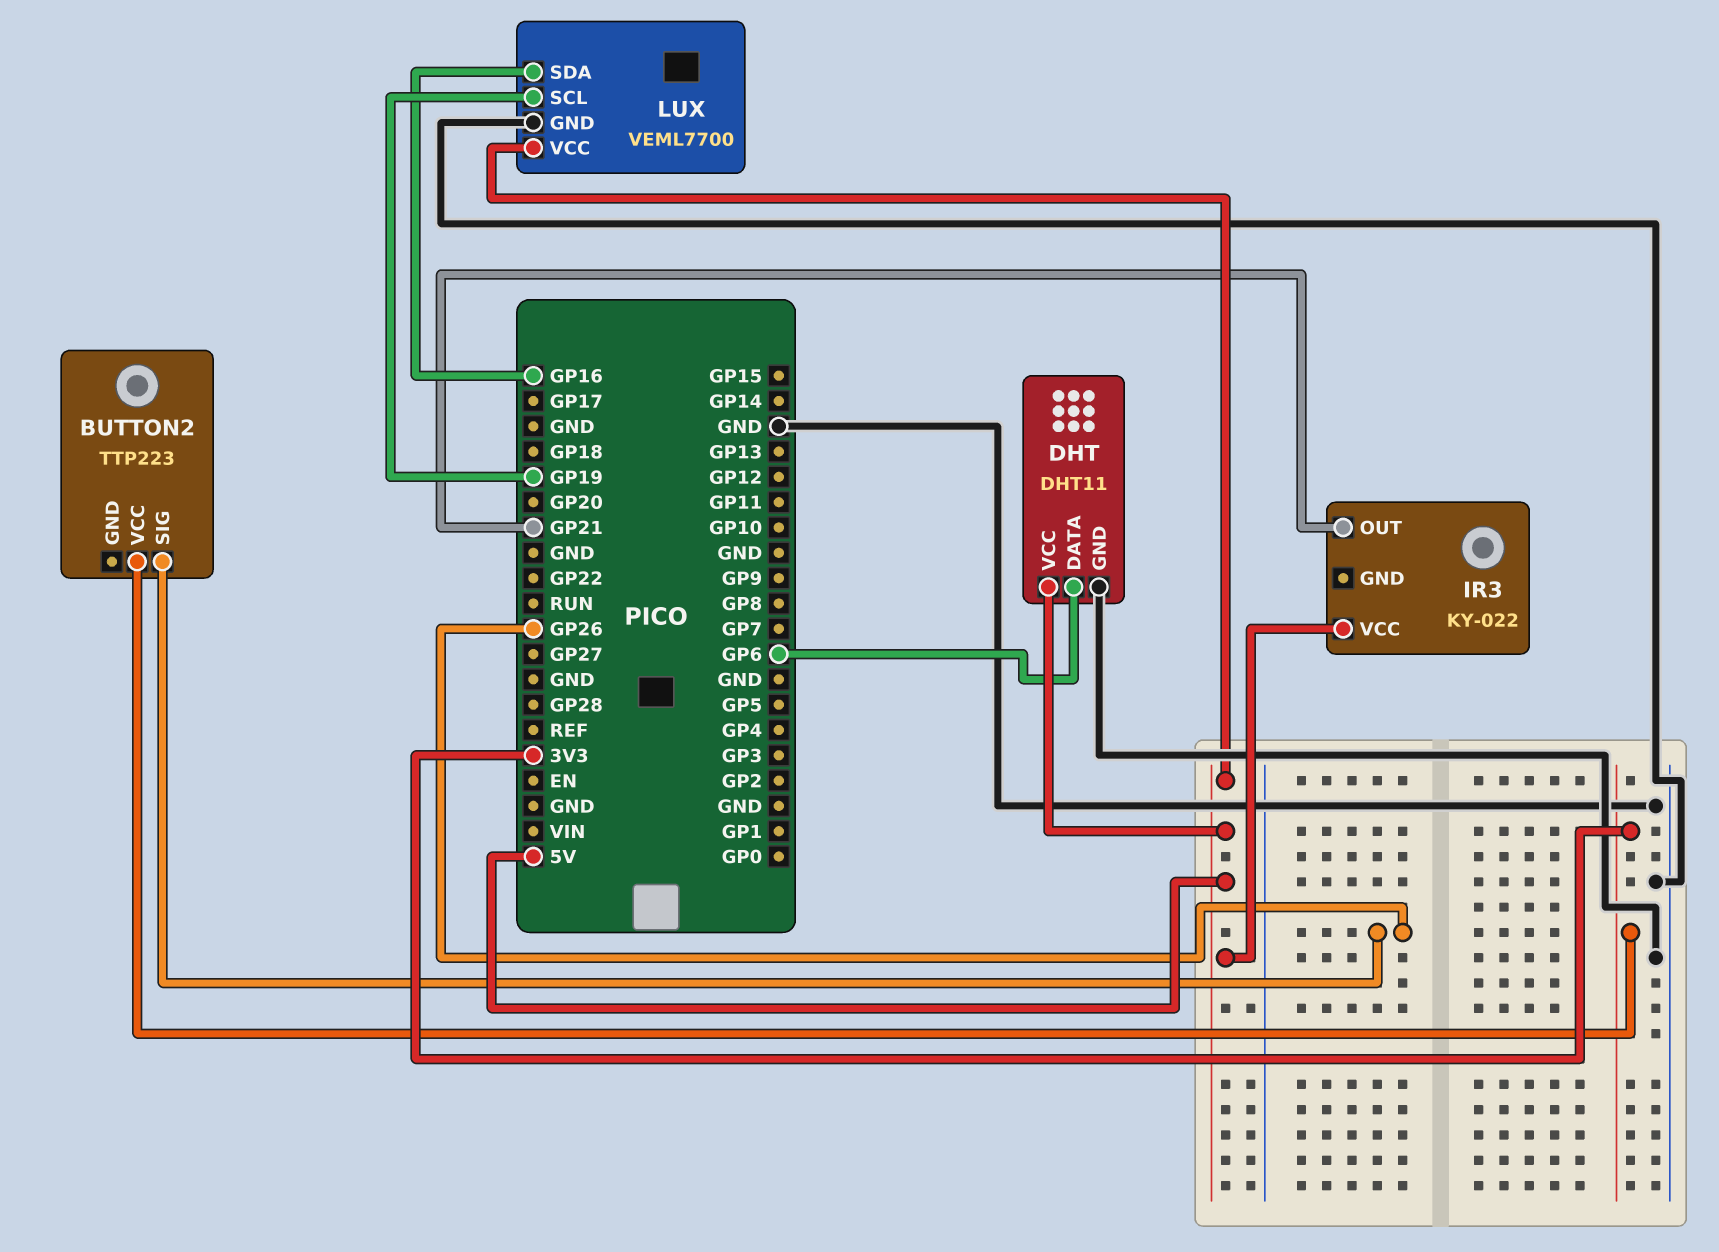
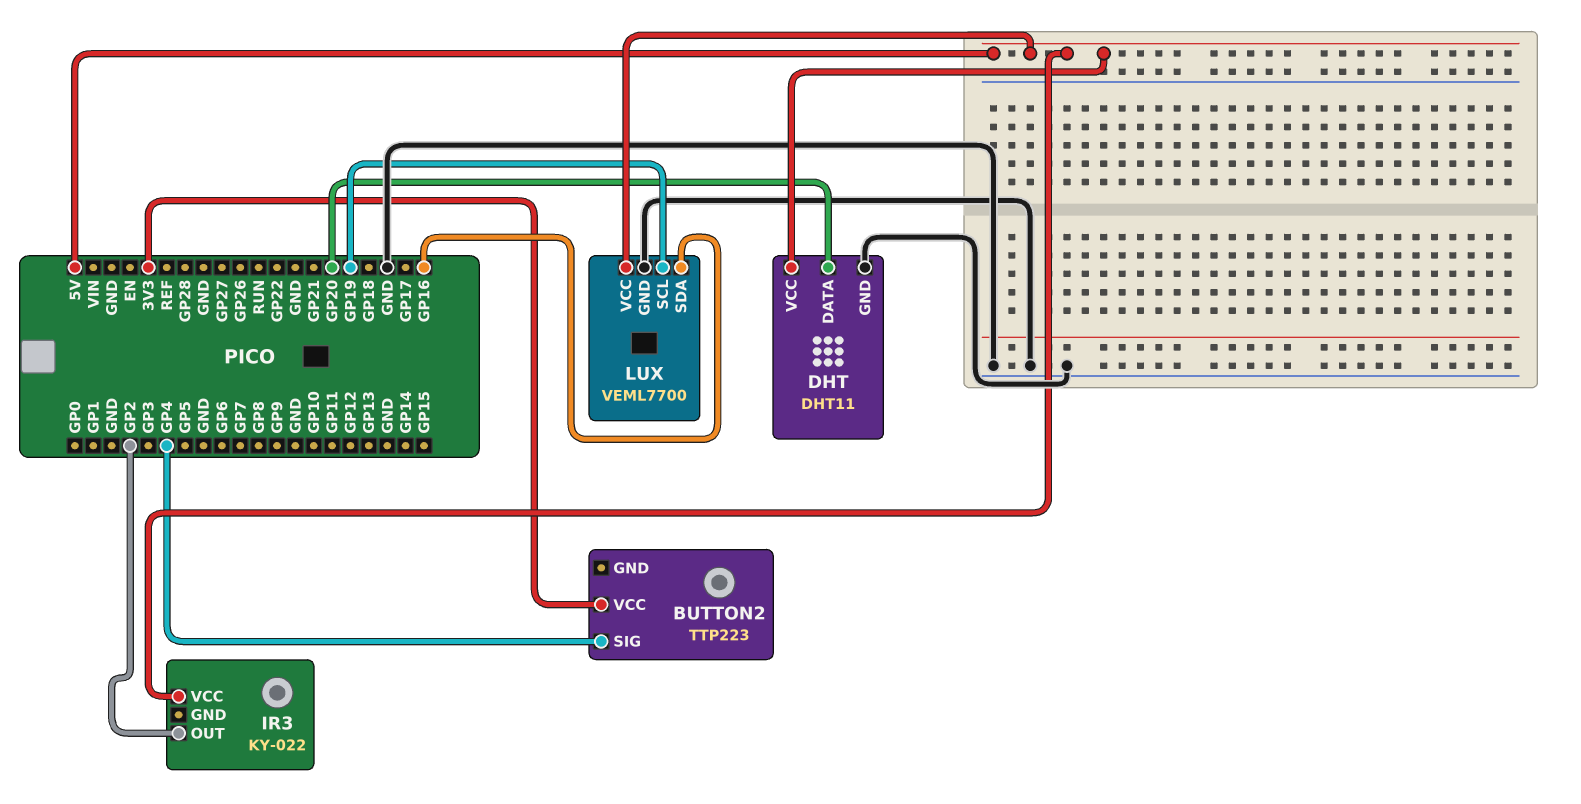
BUTTON2 pin SIG: GP26 -> GP4
DHT pin DATA: GP6 -> GP20
IR3 pin OUT: GP21 -> GP2

